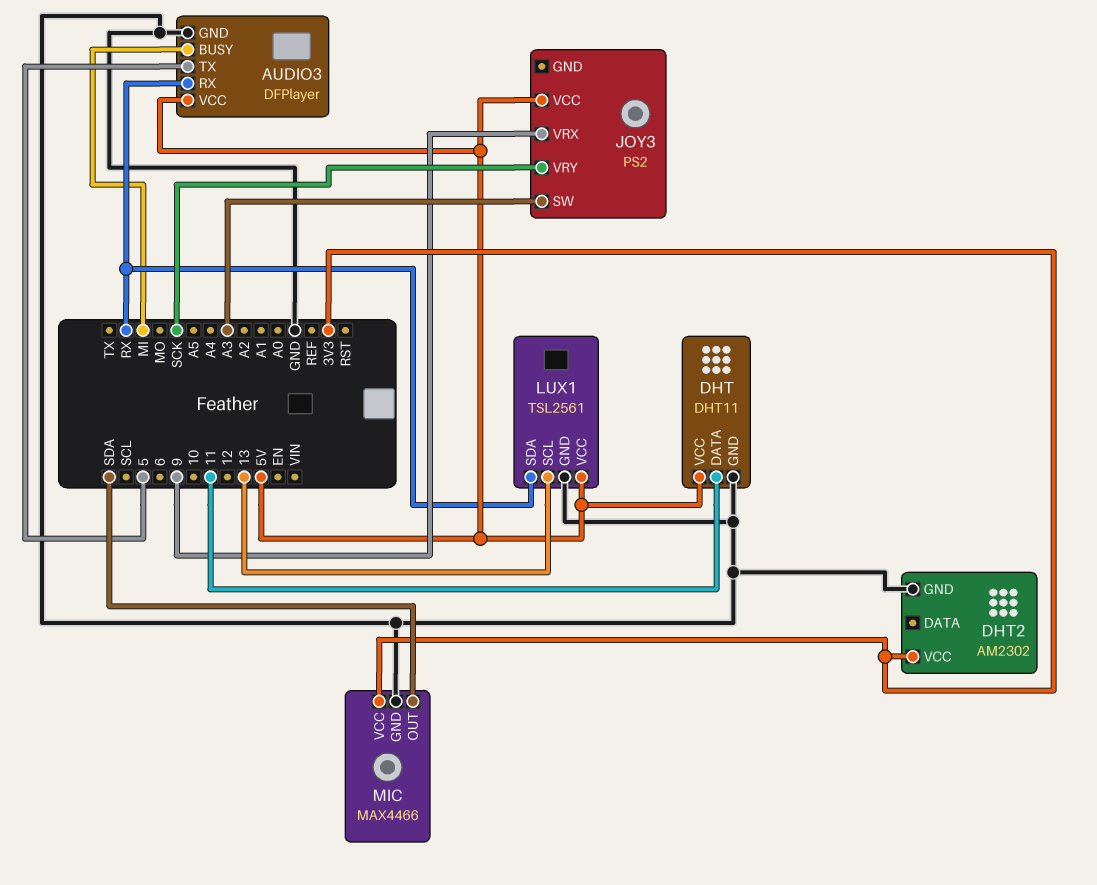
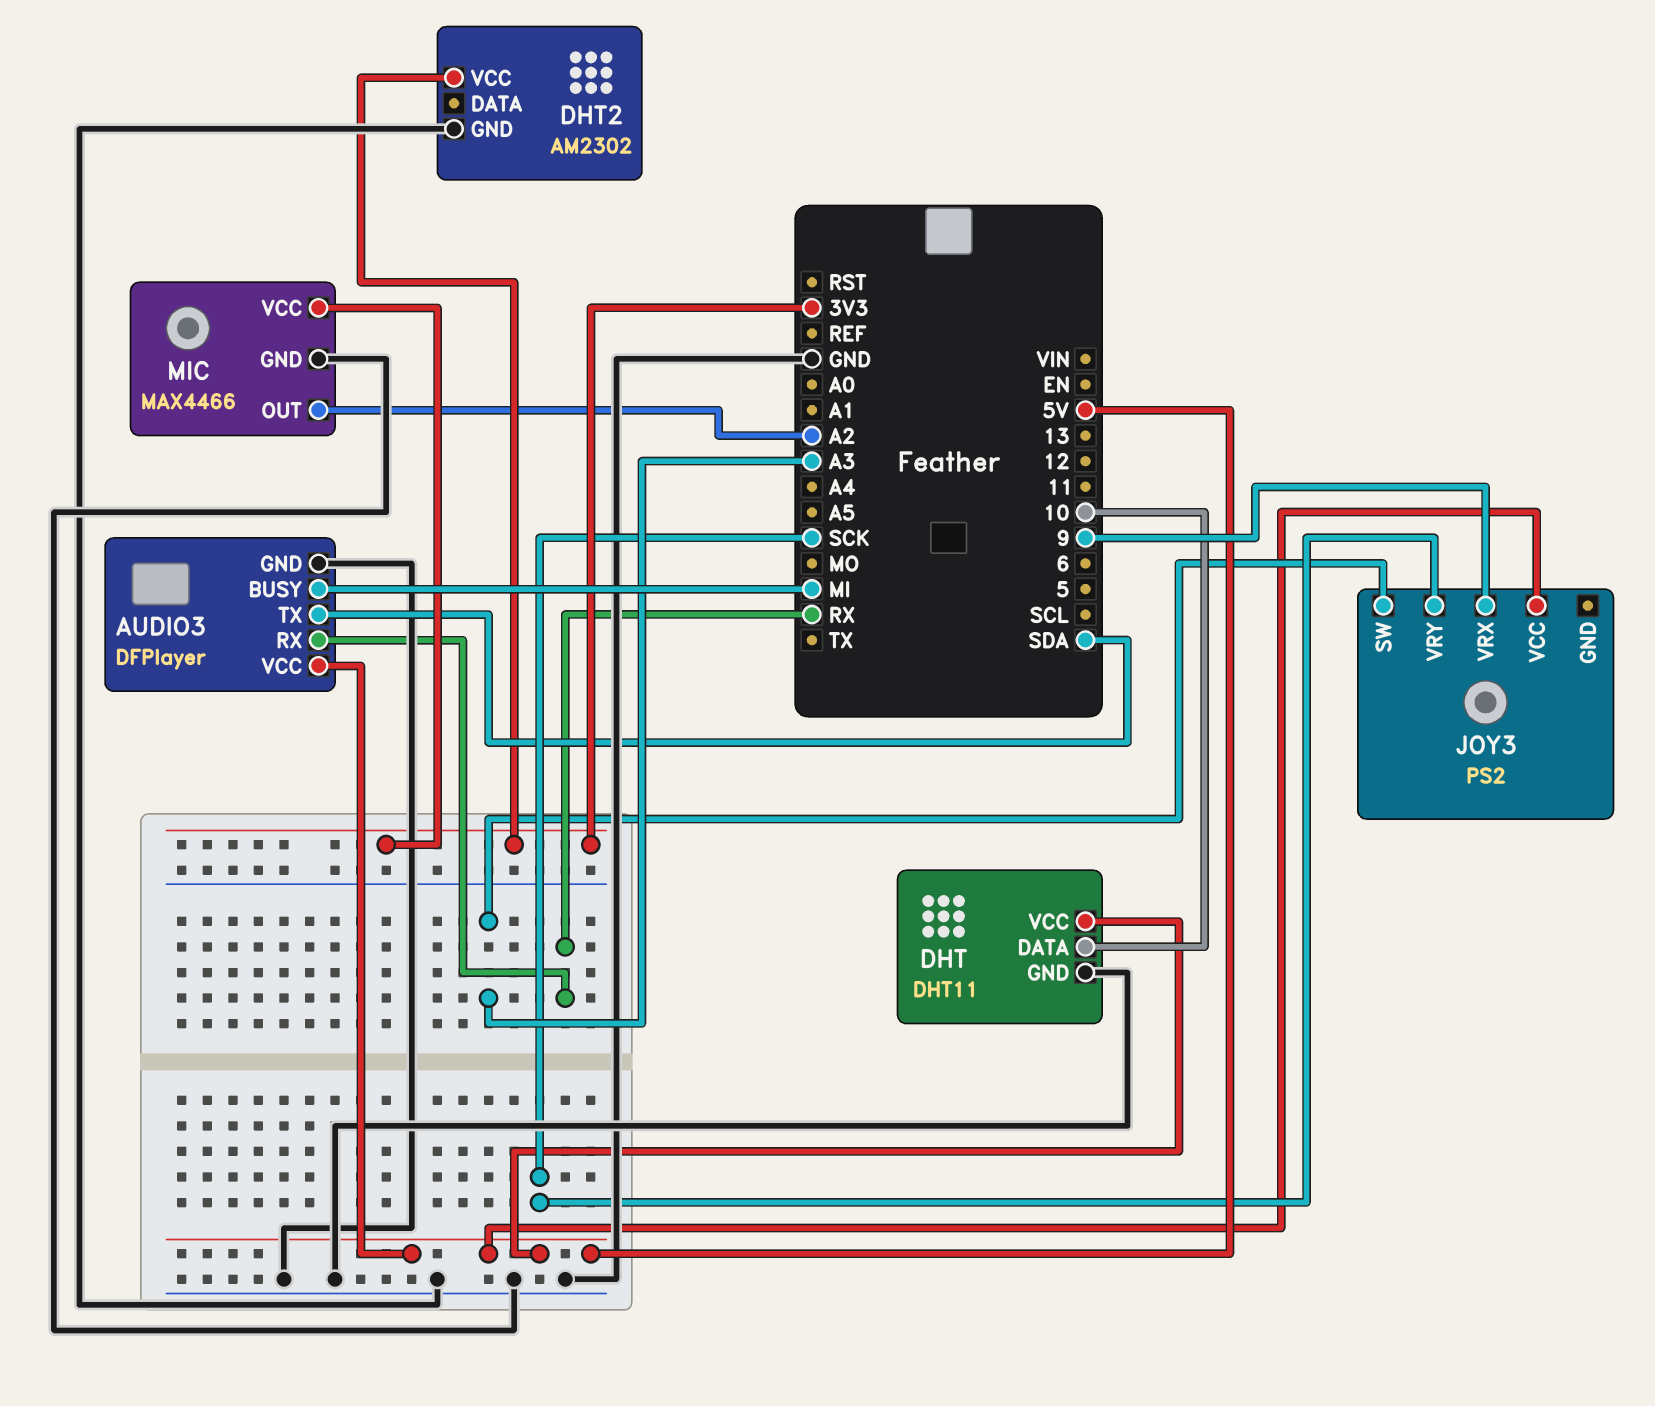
AUDIO3 pin TX: 5 -> SDA
DHT pin DATA: 11 -> 10
LUX1: TSL2561 -> none
LUX1 pin GND: GND -> none
LUX1 pin SCL: 13 -> none
LUX1 pin SDA: RX -> none
LUX1 pin VCC: 5V -> none
MIC pin OUT: SDA -> A2

